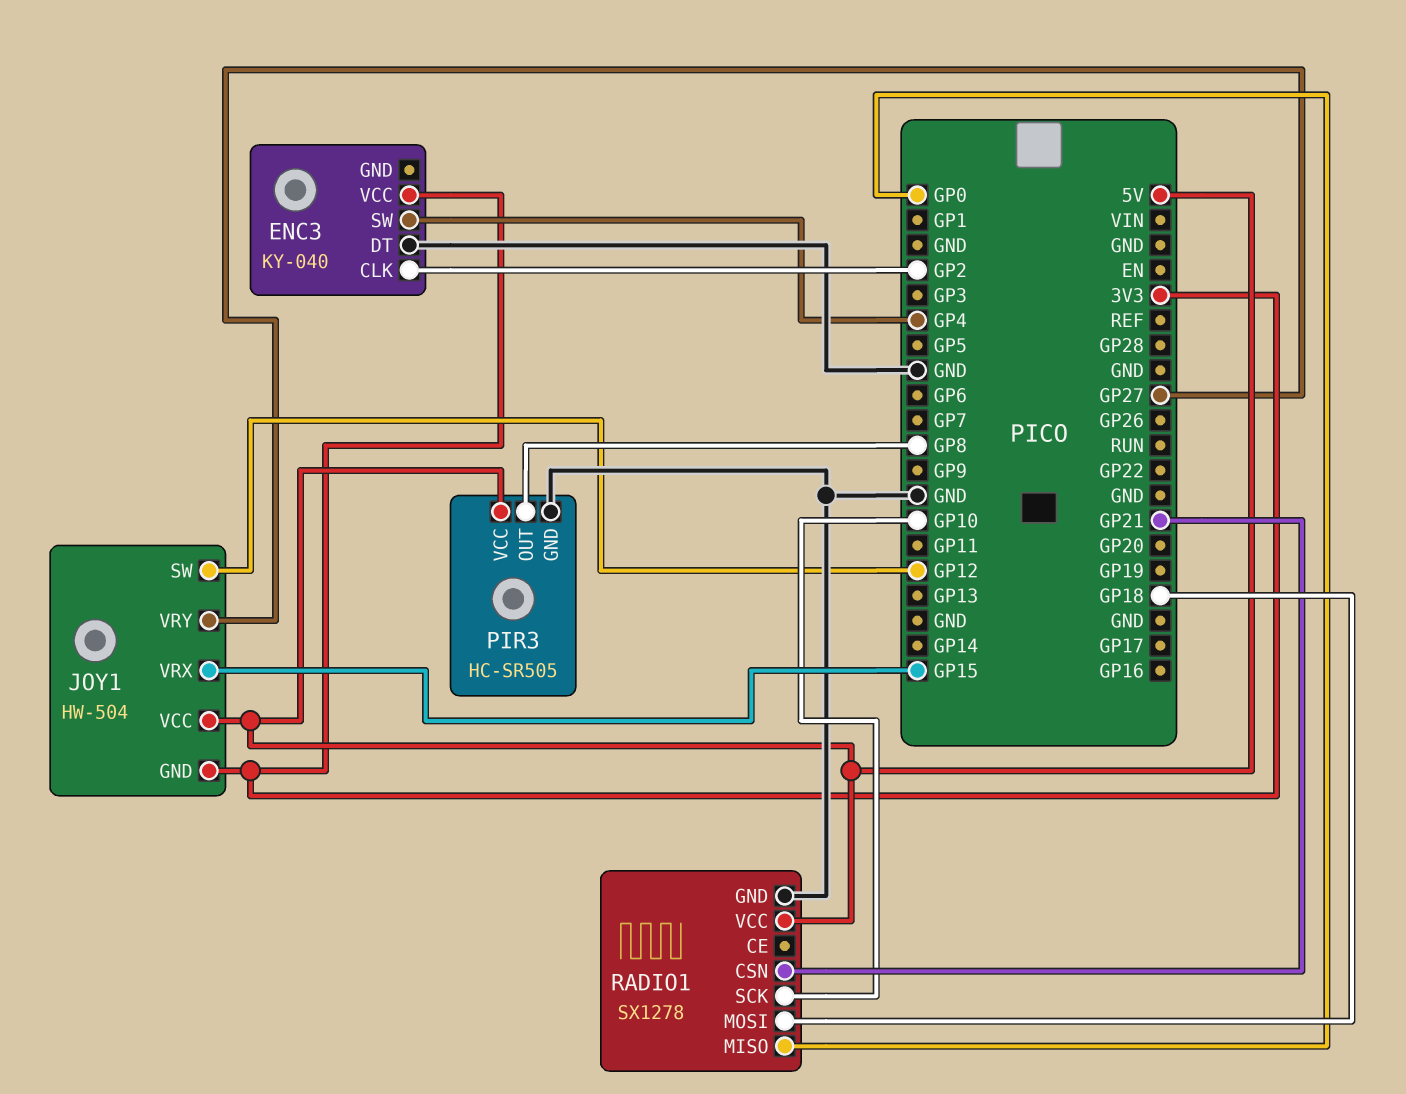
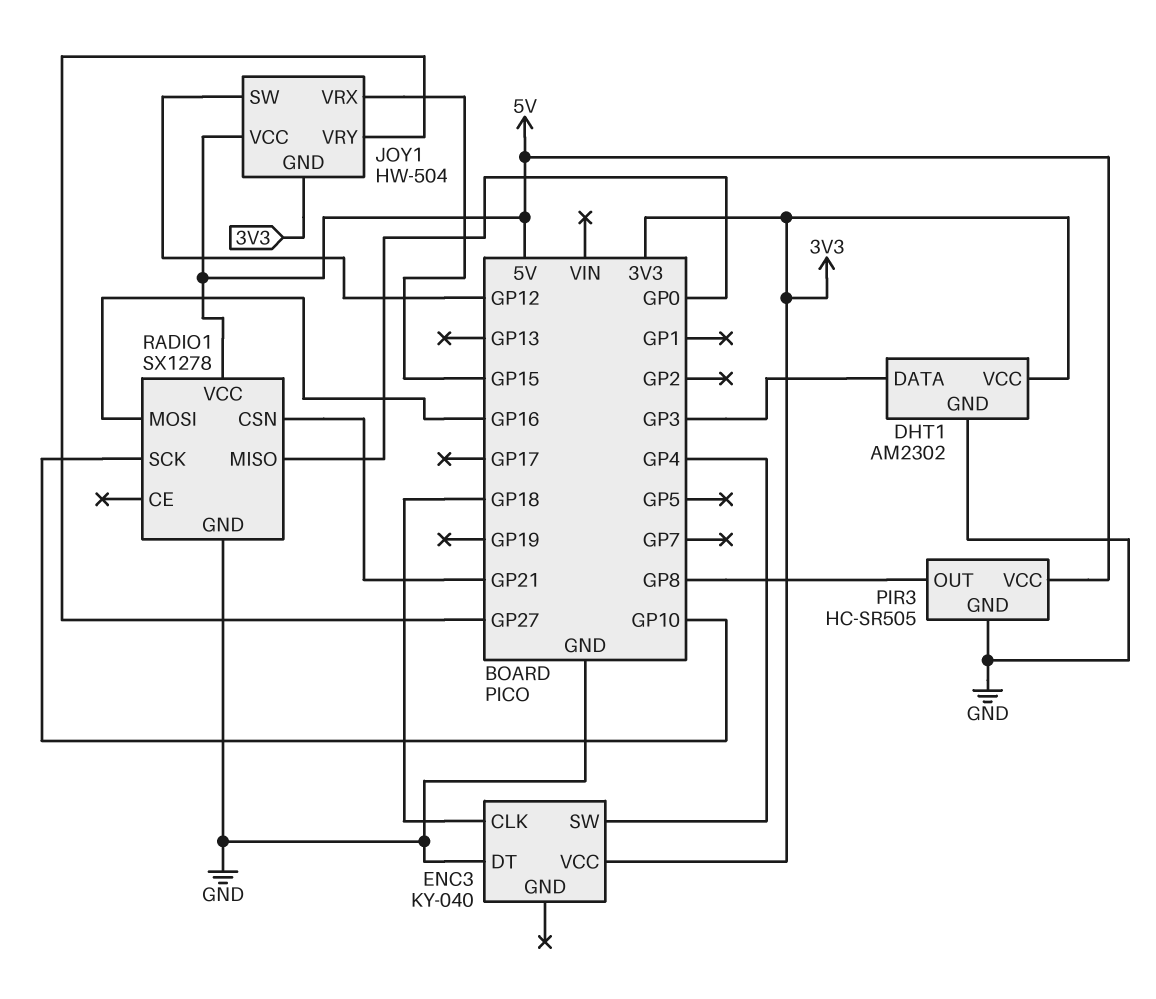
DHT1: none -> AM2302
DHT1 pin DATA: none -> GP3
DHT1 pin GND: none -> GND
DHT1 pin VCC: none -> 3V3
ENC3 pin CLK: GP2 -> GP18
RADIO1 pin MOSI: GP18 -> GP16

